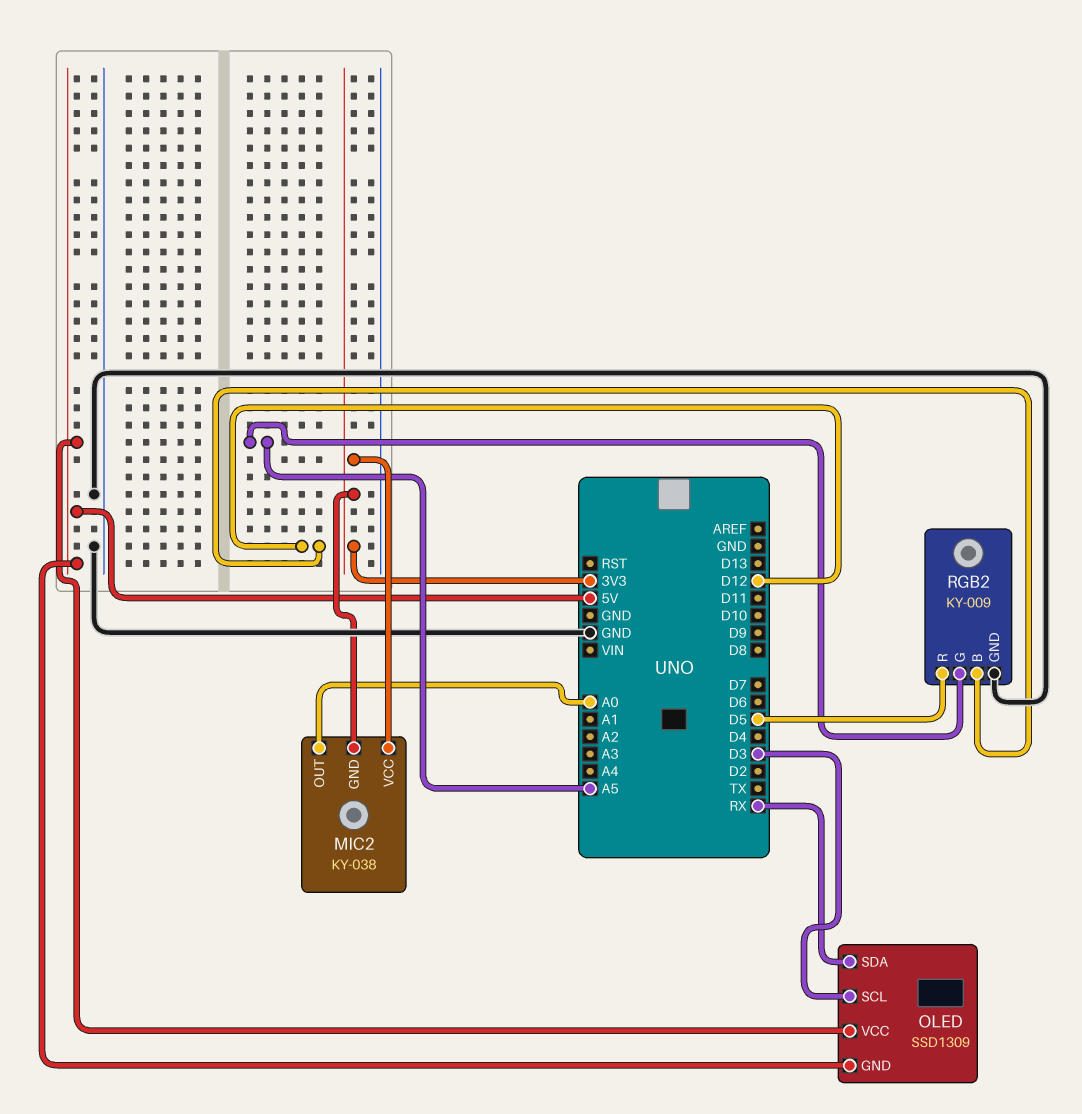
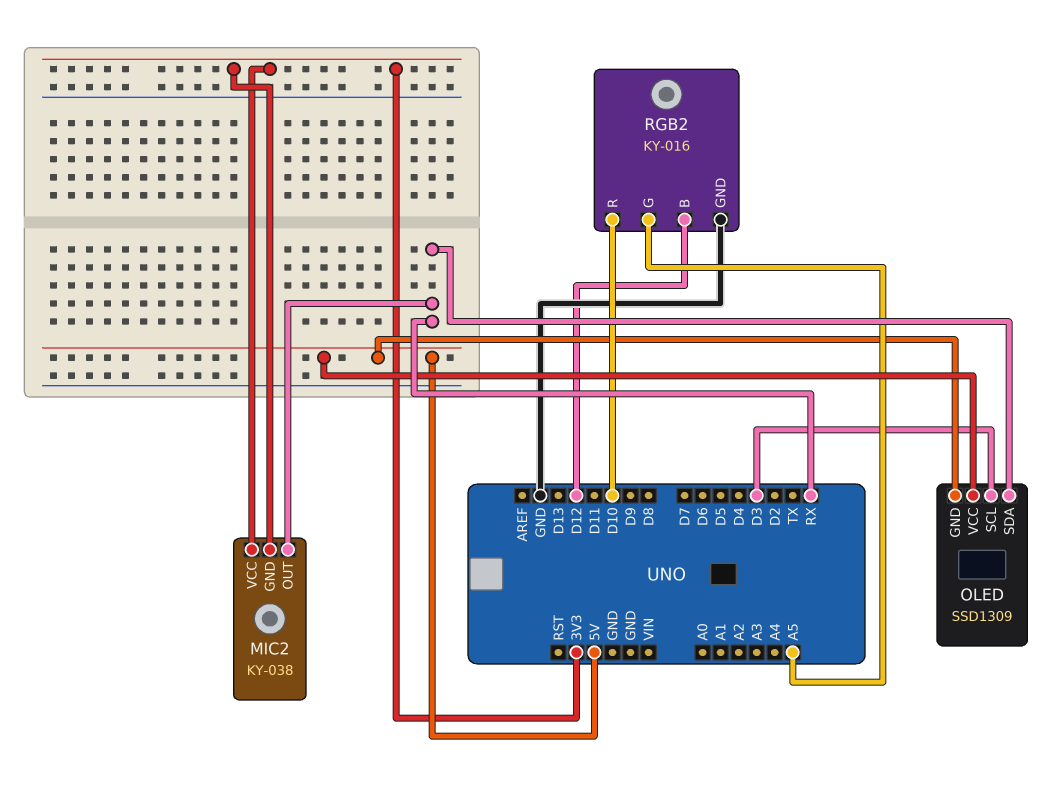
MIC2 pin OUT: A0 -> RX
RGB2: KY-009 -> KY-016
RGB2 pin R: D5 -> D10

